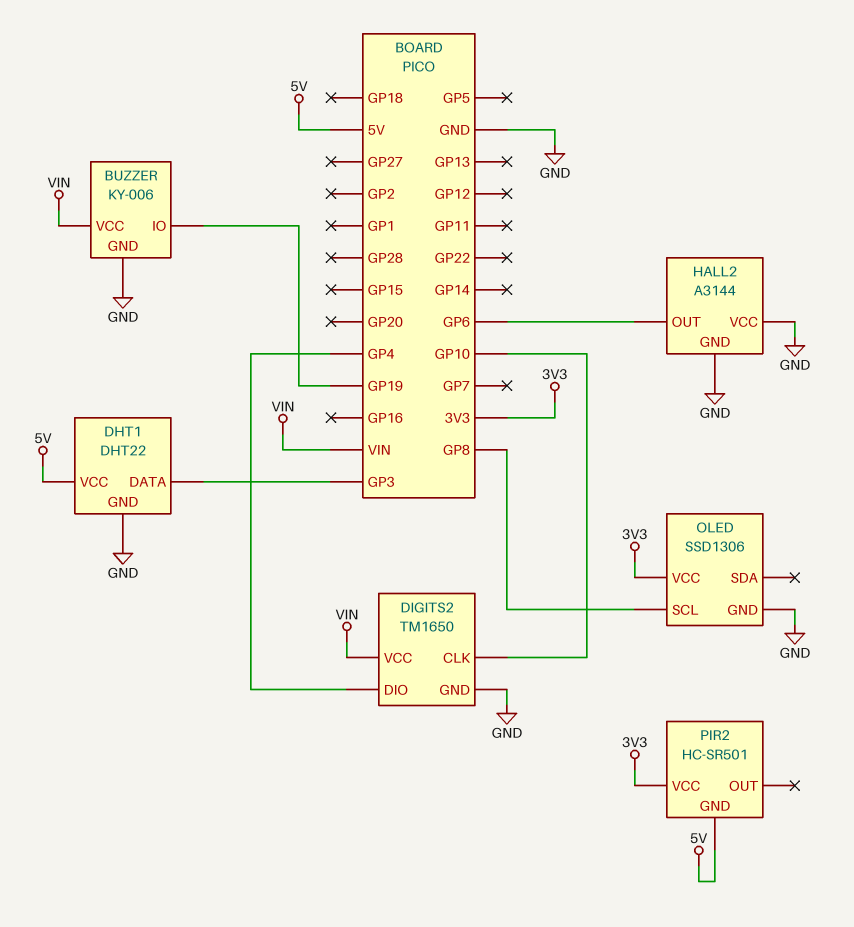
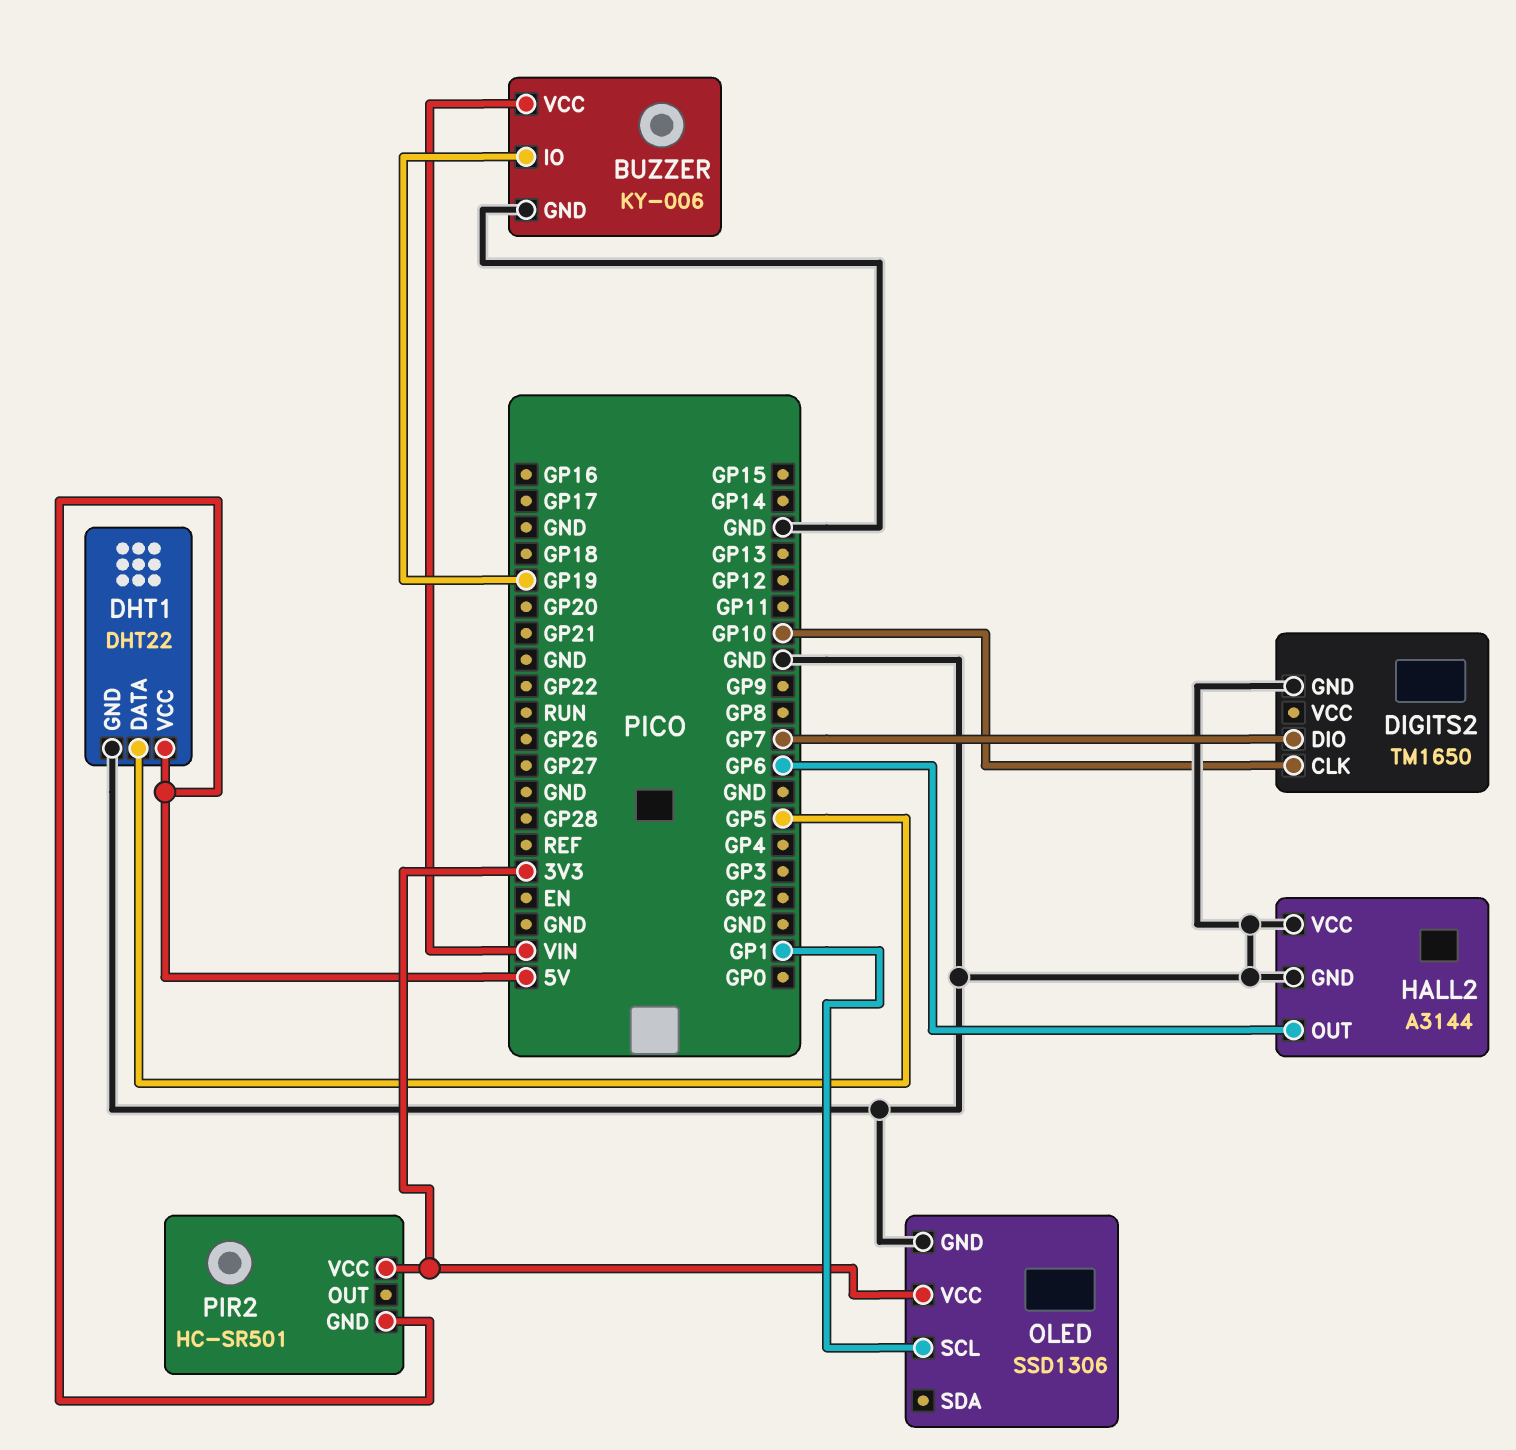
DHT1 pin DATA: GP3 -> GP5
DIGITS2 pin DIO: GP4 -> GP7
DIGITS2 pin VCC: VIN -> none
OLED pin SCL: GP8 -> GP1

